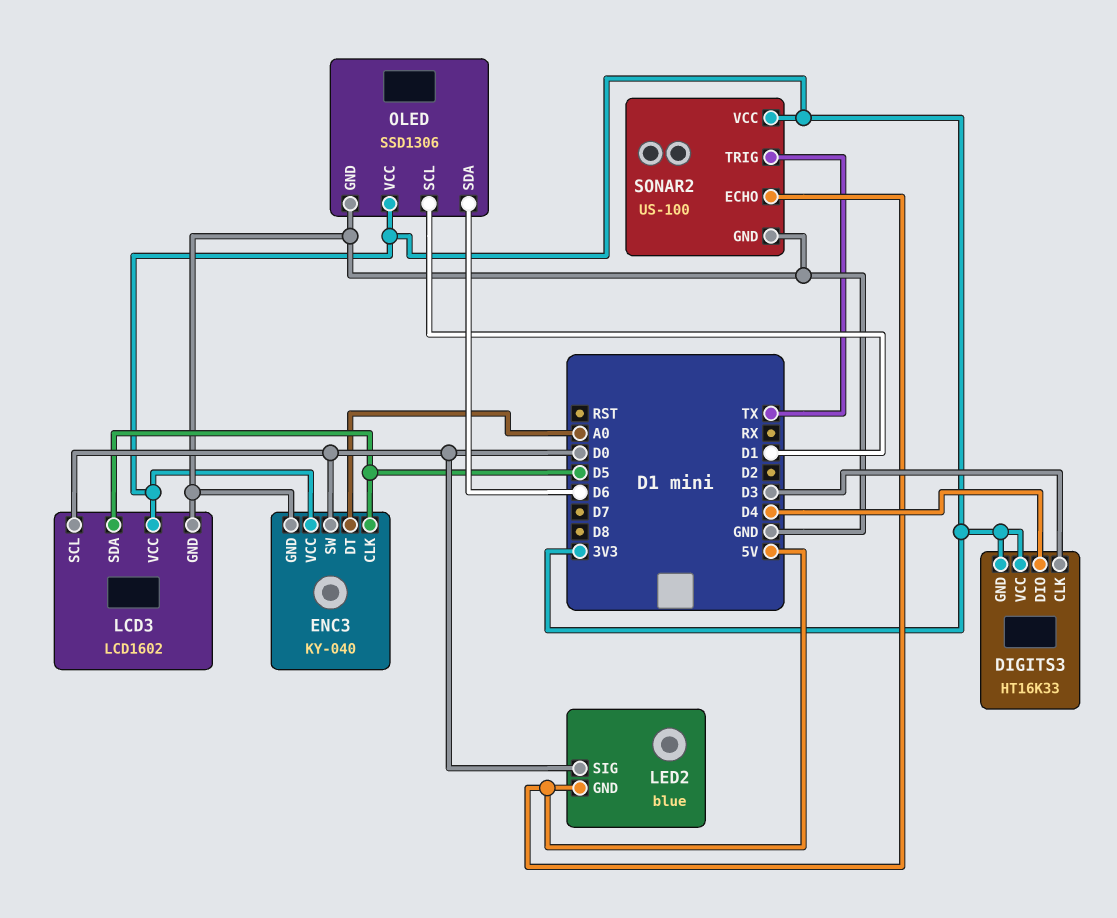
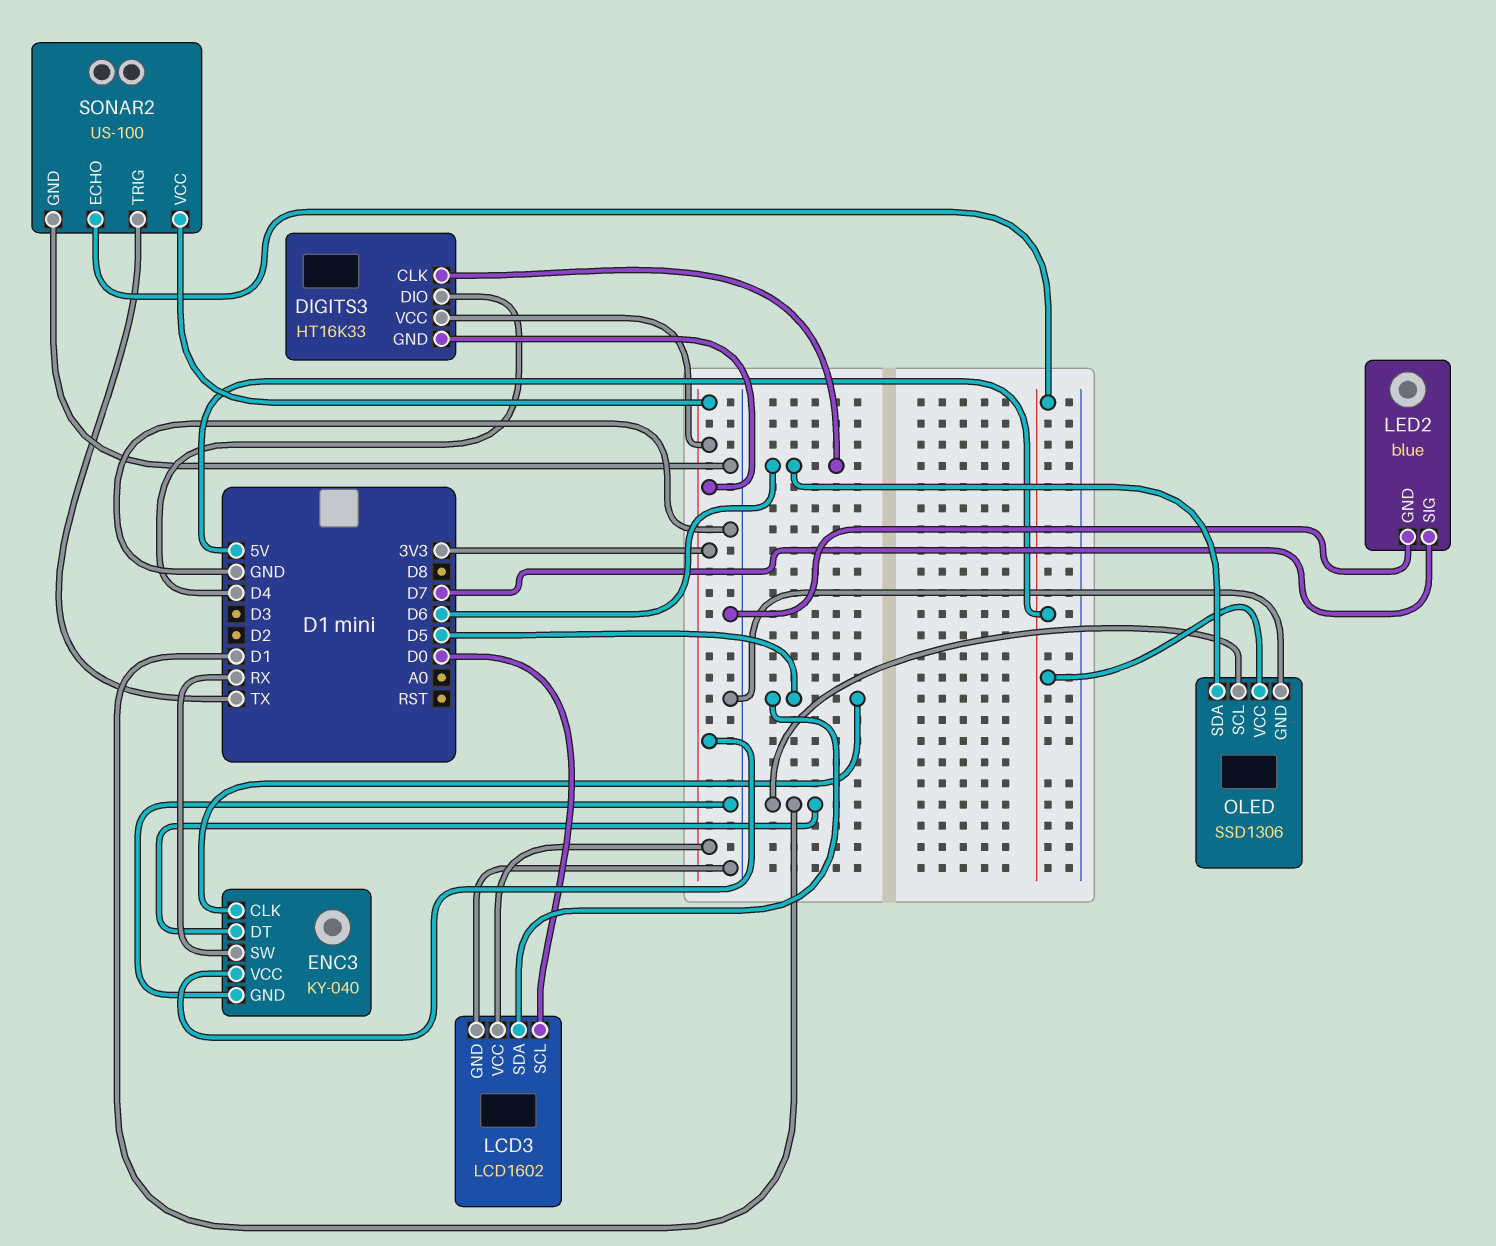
DIGITS3 pin CLK: D3 -> D6
ENC3 pin DT: A0 -> D1
ENC3 pin SW: D0 -> RX
LED2 pin GND: 5V -> GND
LED2 pin SIG: D0 -> D7
OLED pin VCC: 3V3 -> 5V

